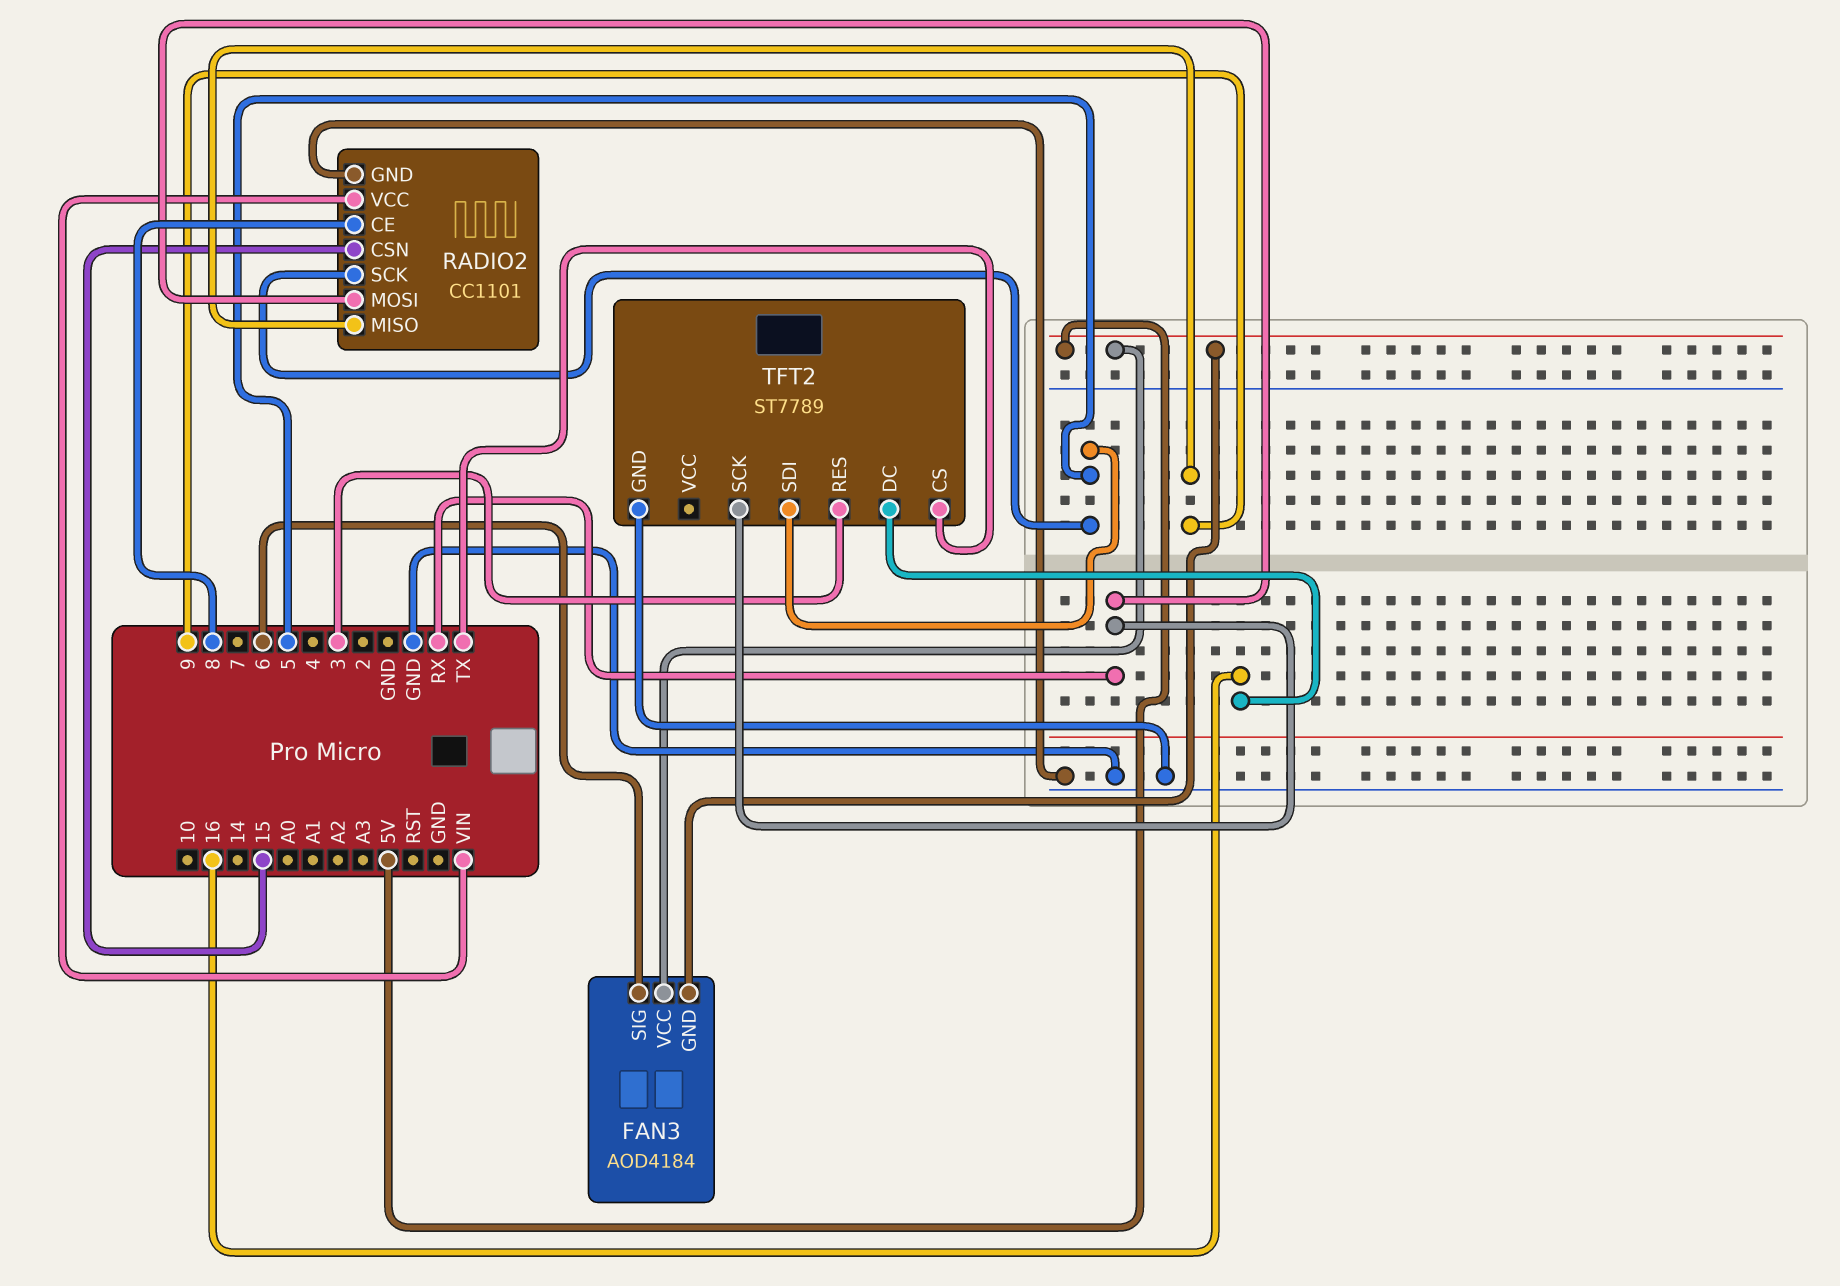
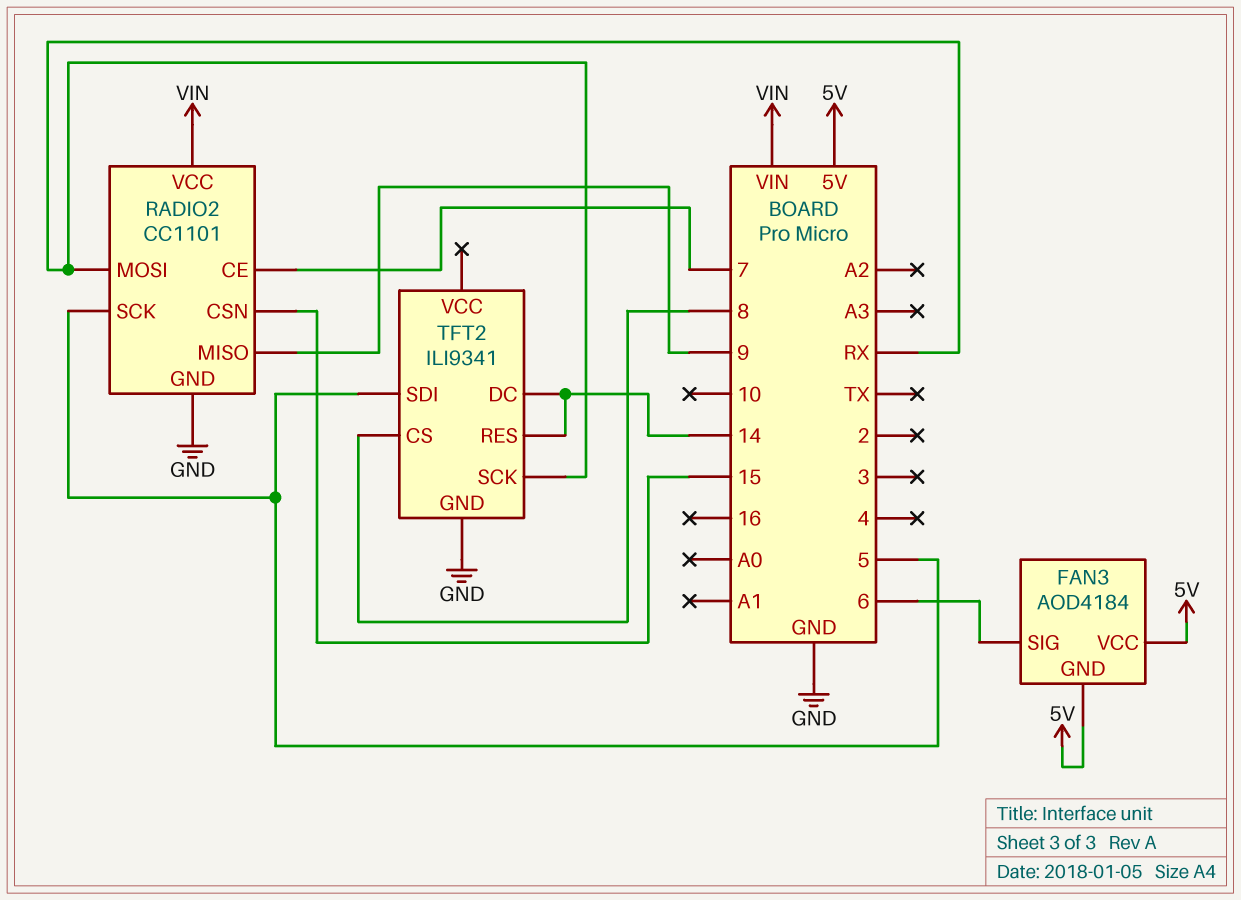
RADIO2 pin CE: 8 -> 7
TFT2: ST7789 -> ILI9341
TFT2 pin CS: TX -> 8
TFT2 pin DC: 16 -> 14
TFT2 pin RES: 3 -> 14

